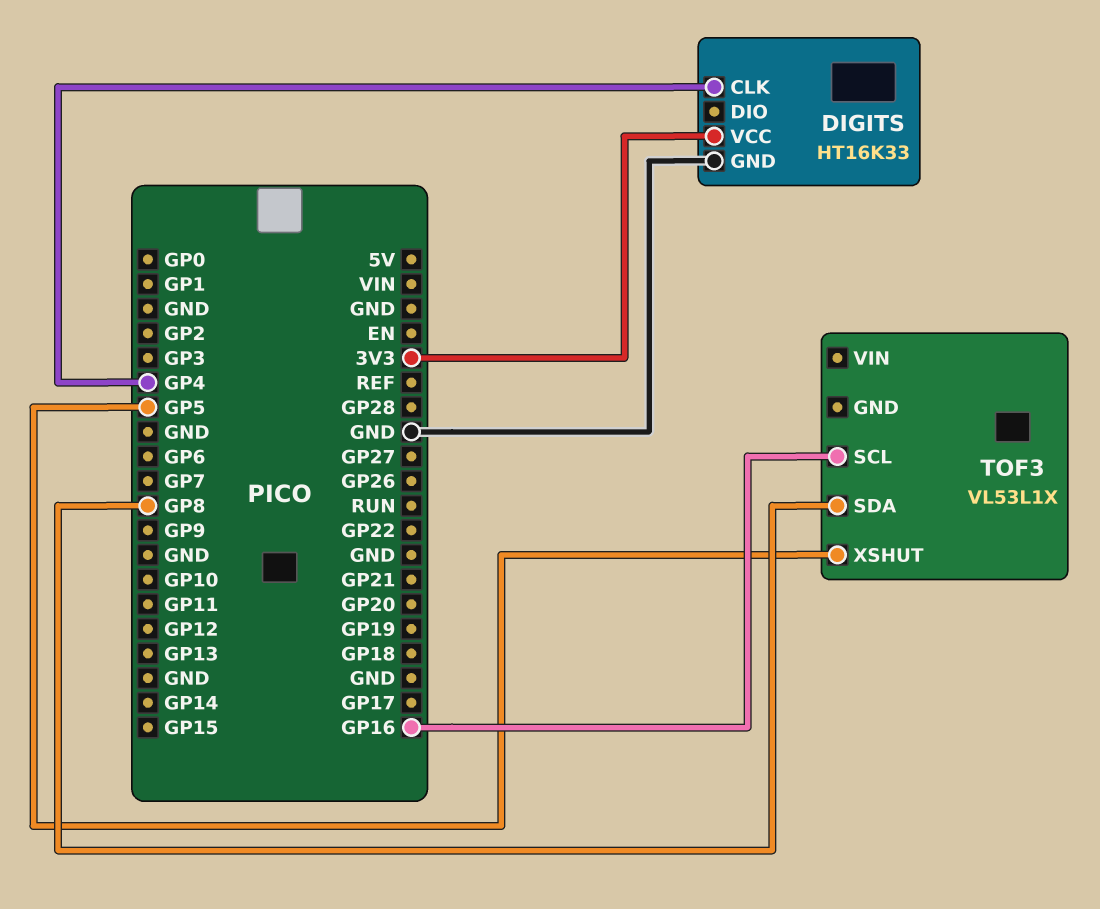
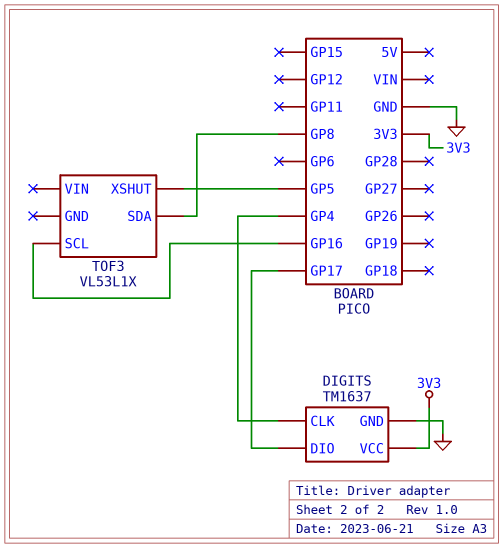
DIGITS: HT16K33 -> TM1637
DIGITS pin DIO: none -> GP17

